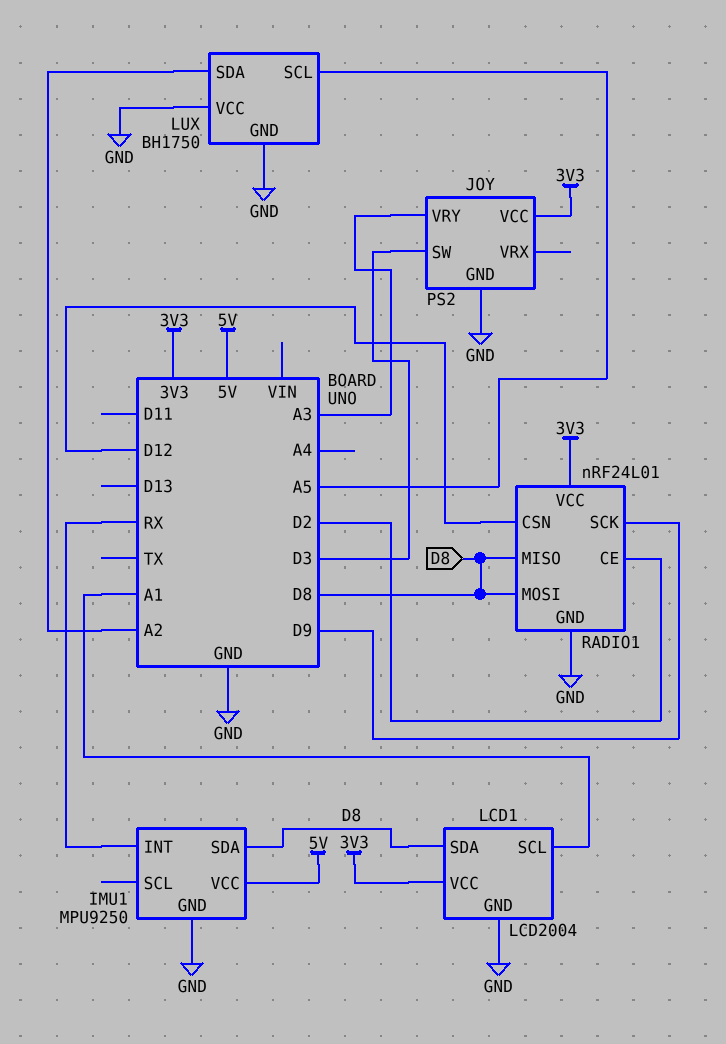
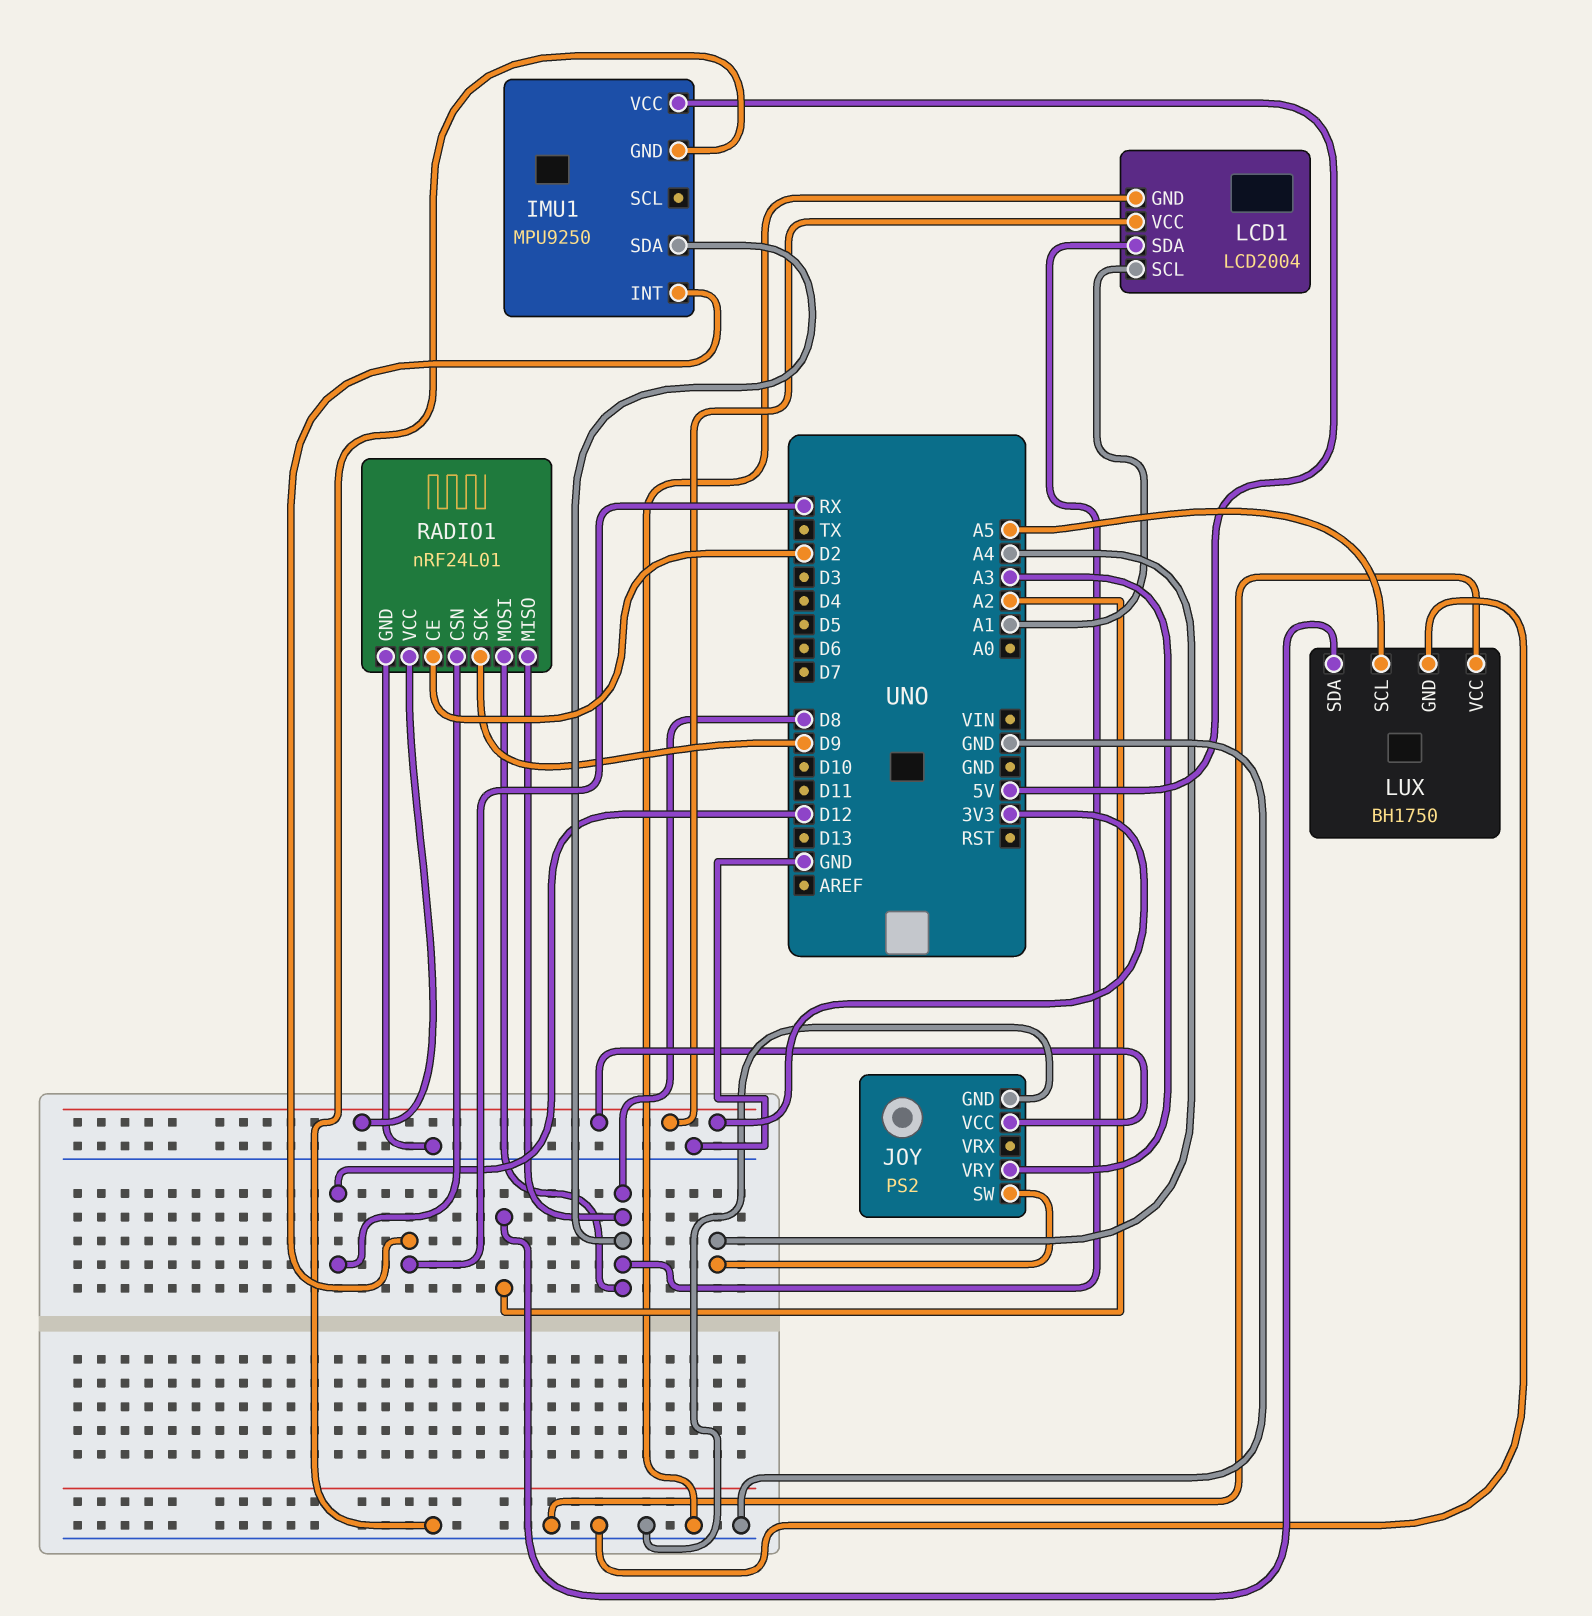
JOY pin SW: D3 -> A4

